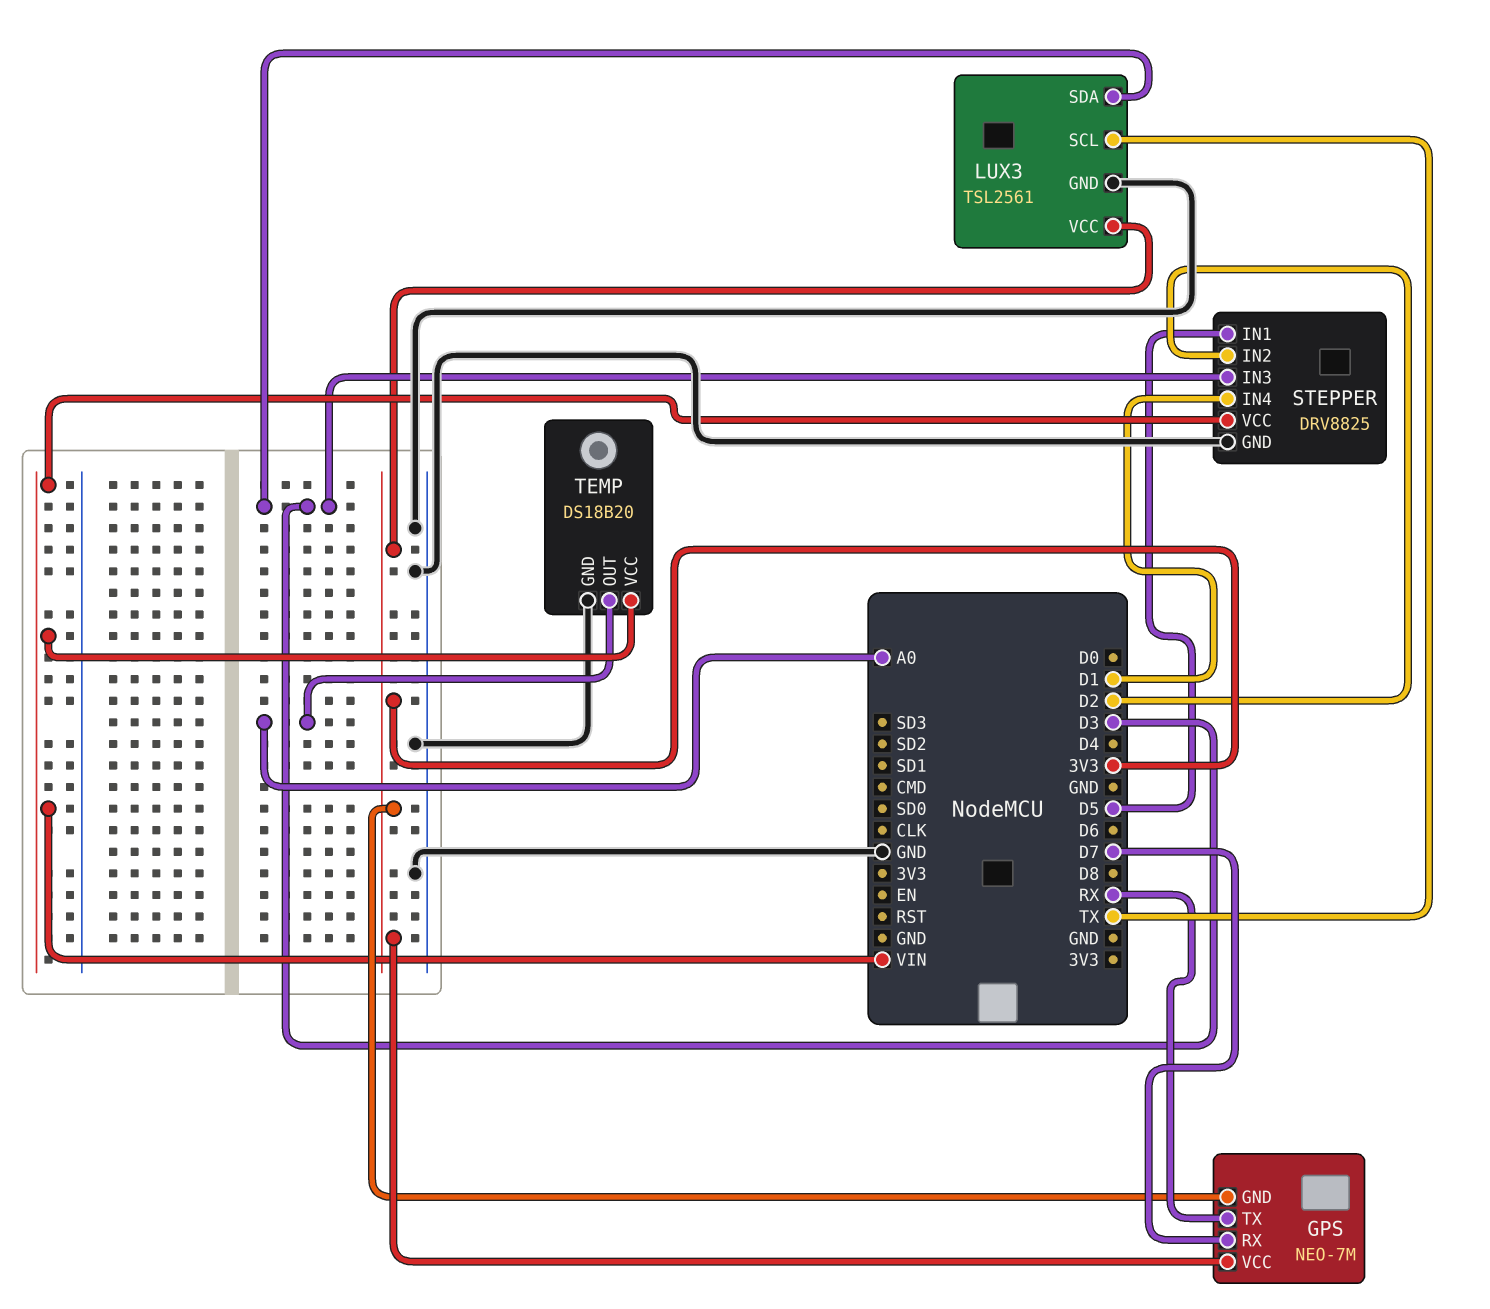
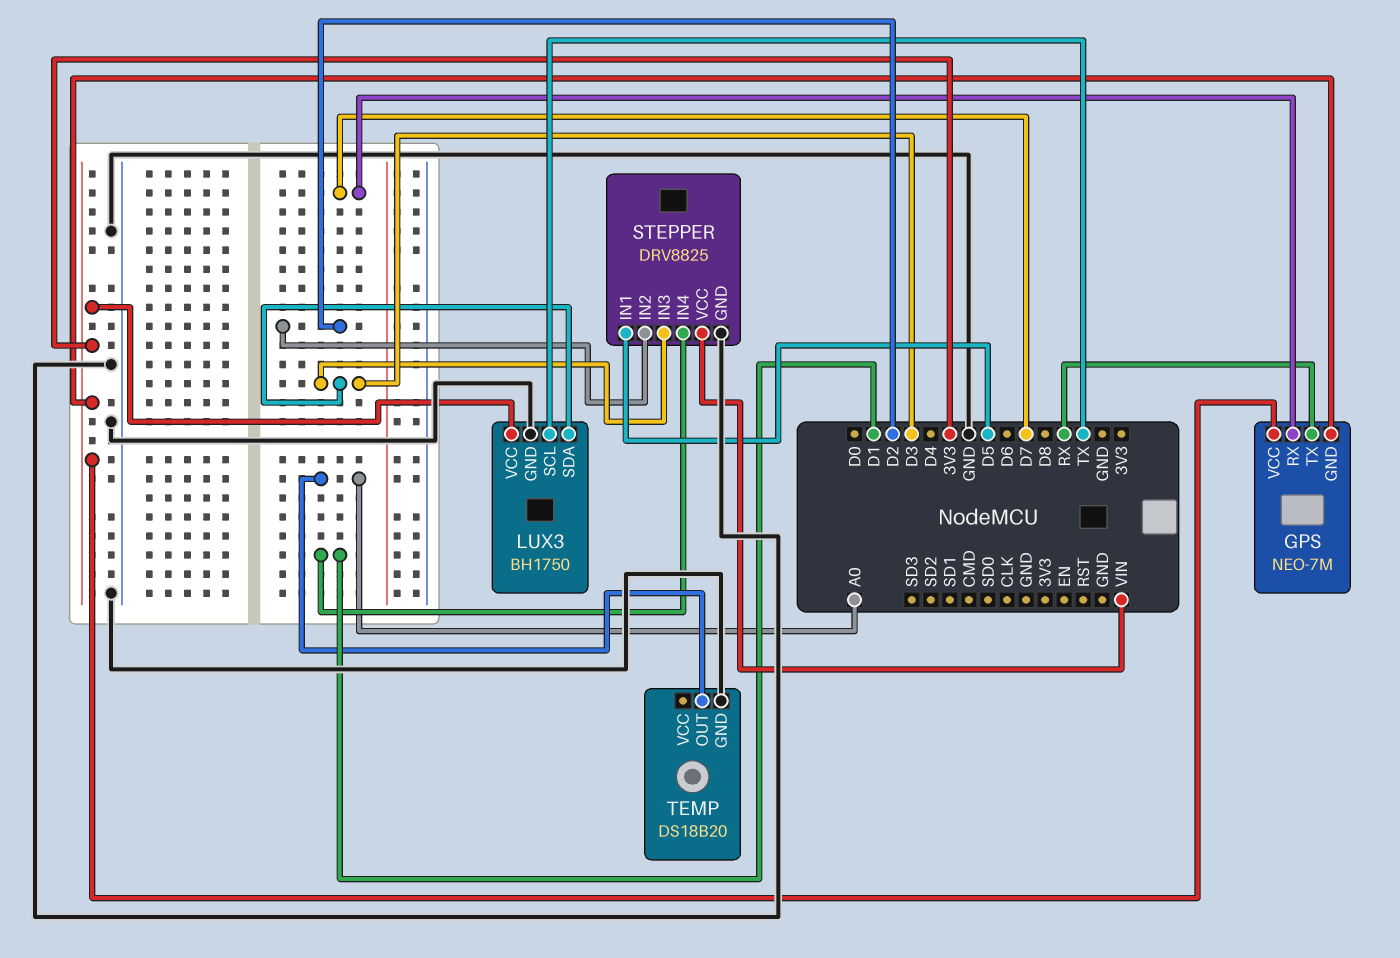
LUX3: TSL2561 -> BH1750
TEMP pin VCC: VIN -> none

